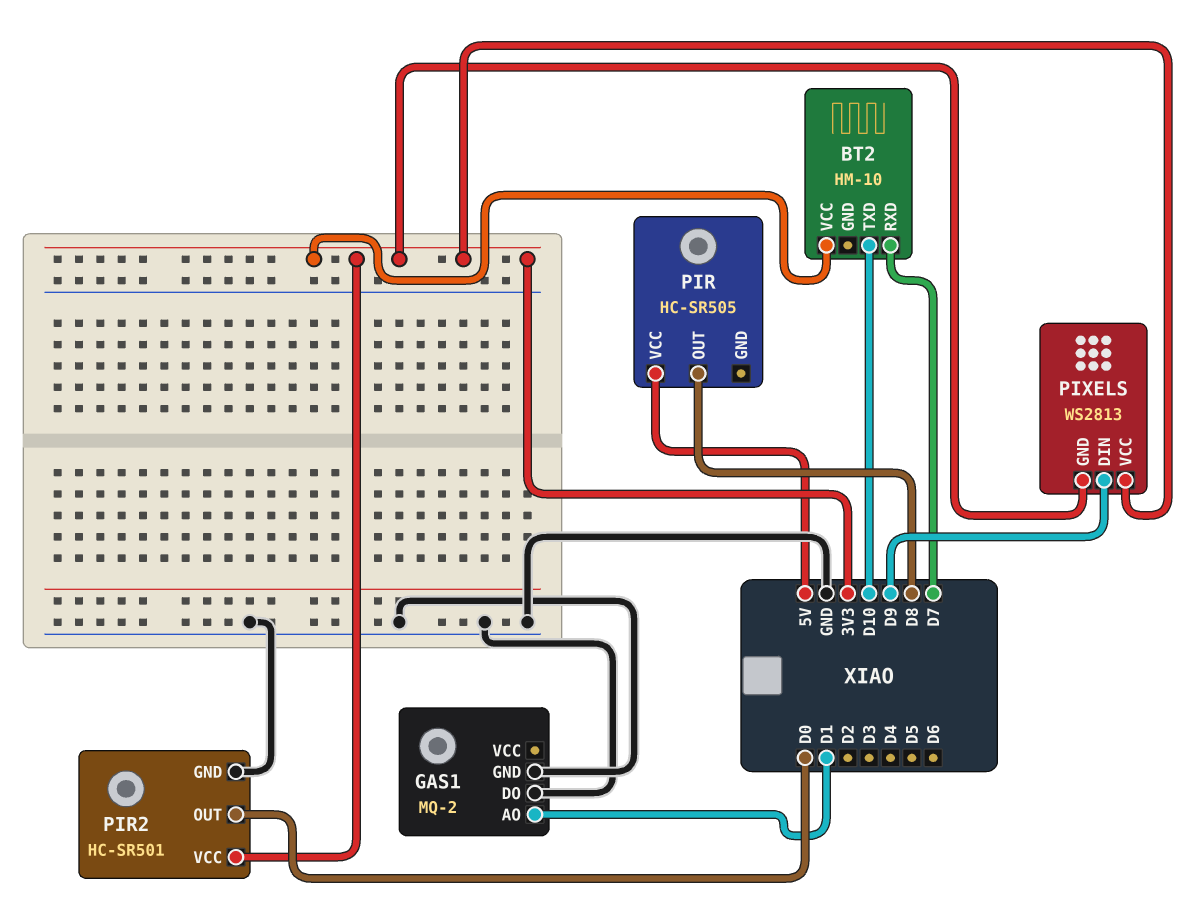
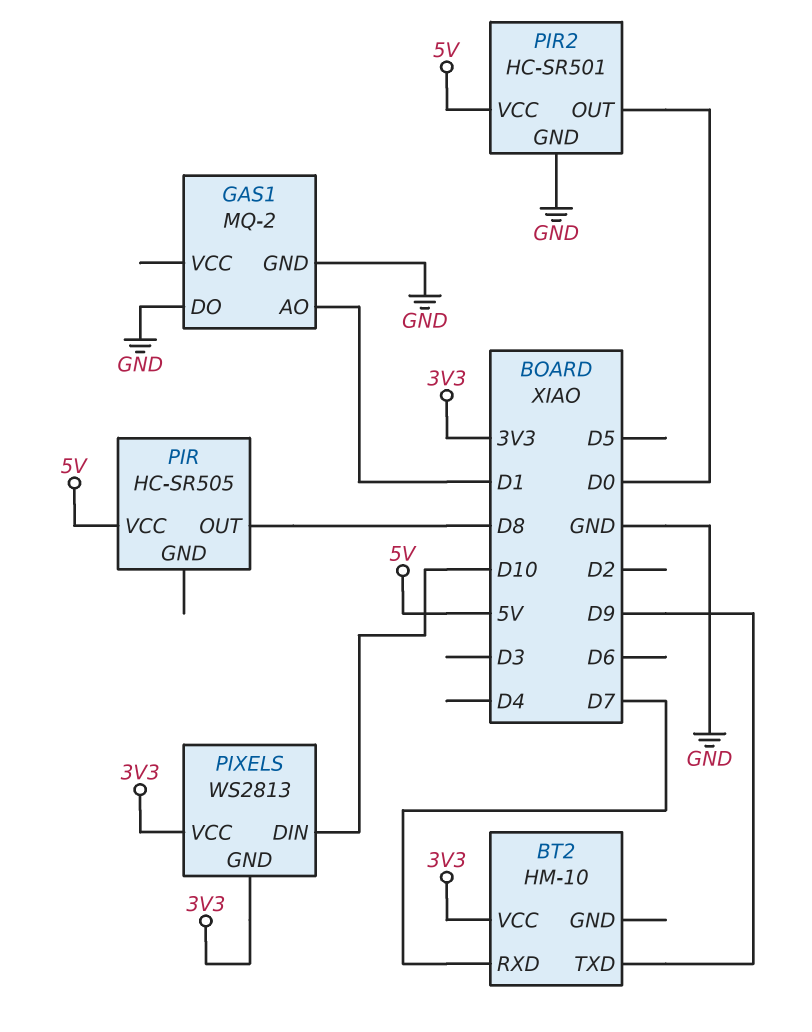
BT2 pin TXD: D10 -> D9
PIR2 pin VCC: 3V3 -> 5V
PIXELS pin DIN: D9 -> D10

